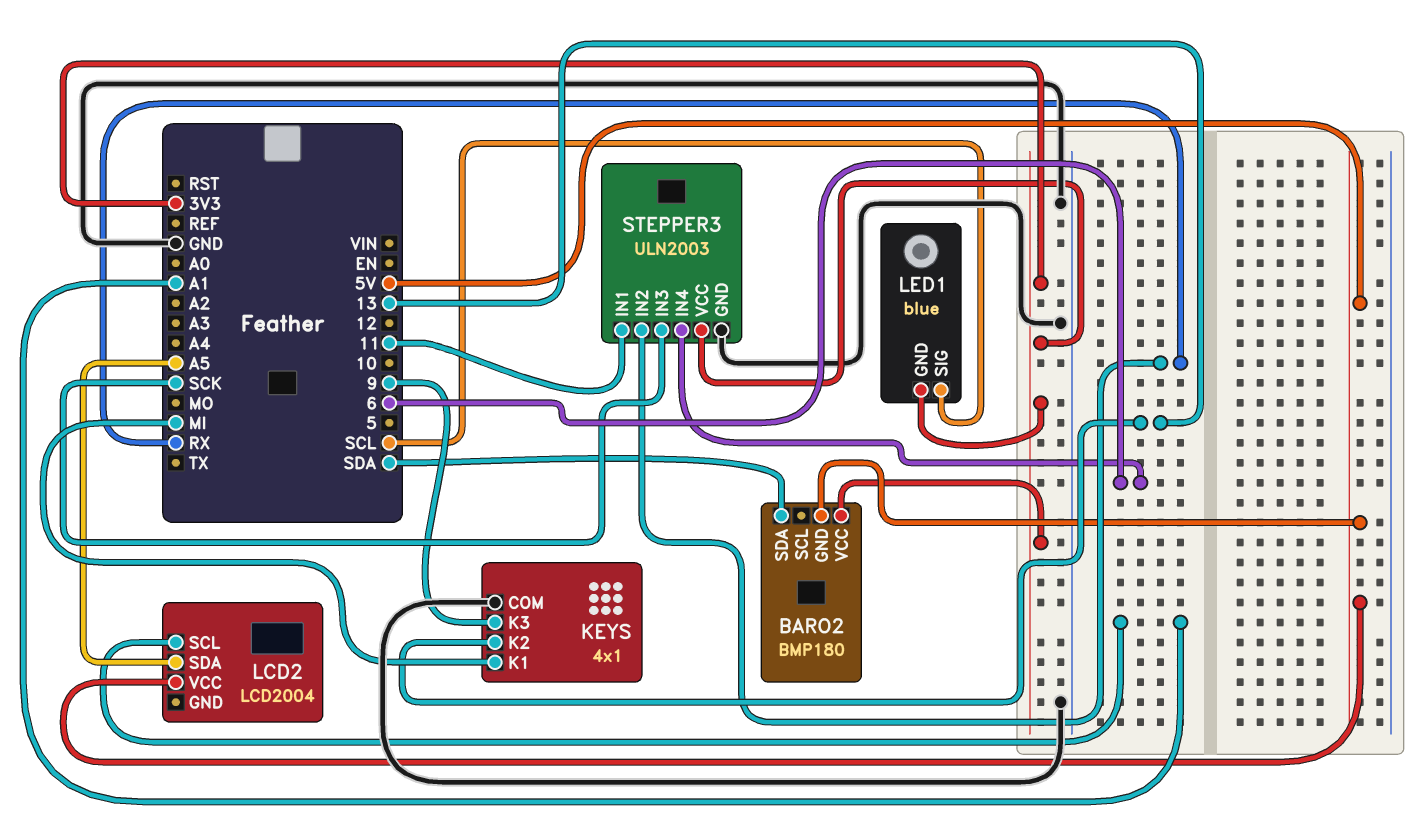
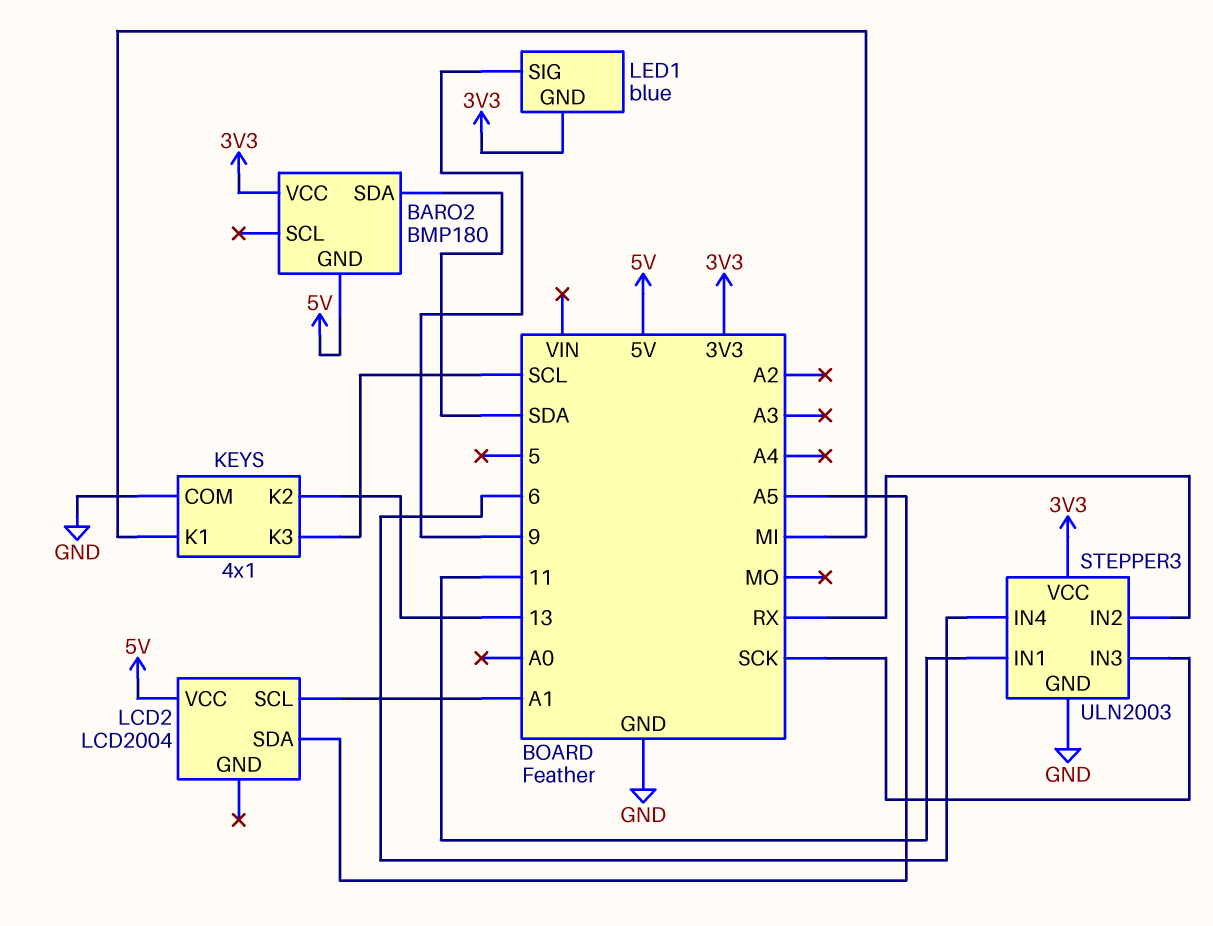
KEYS pin K3: 9 -> SCL
LED1 pin SIG: SCL -> 9

